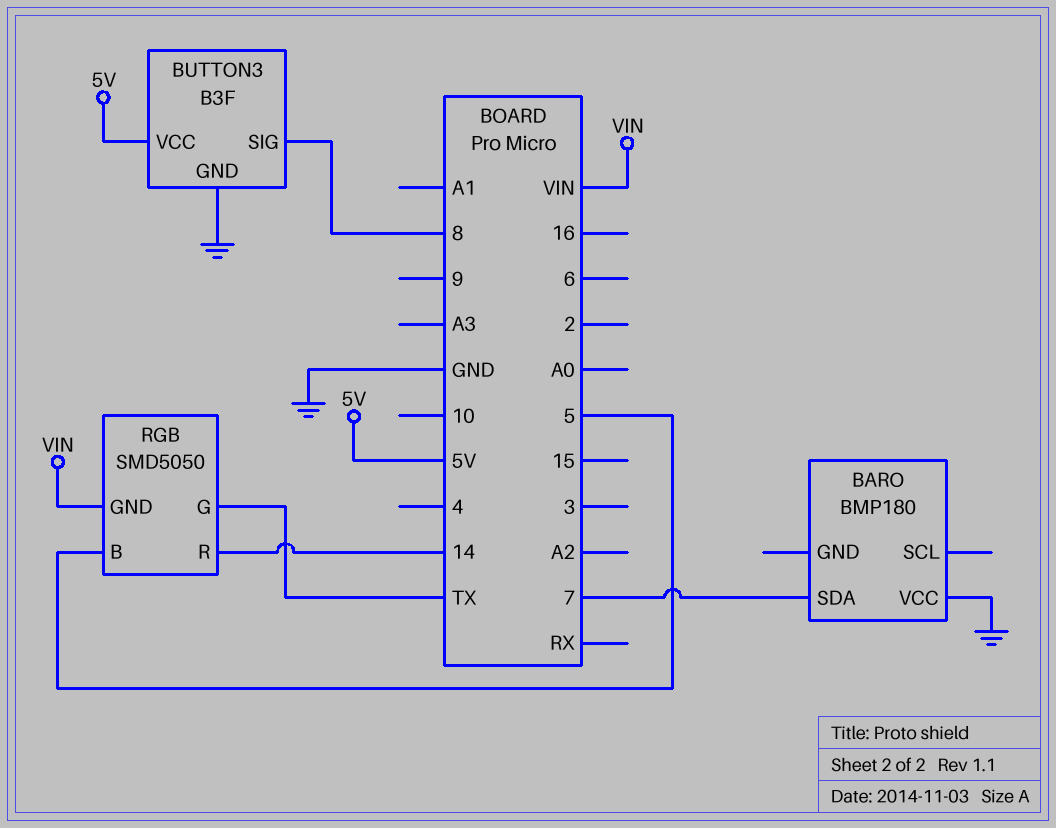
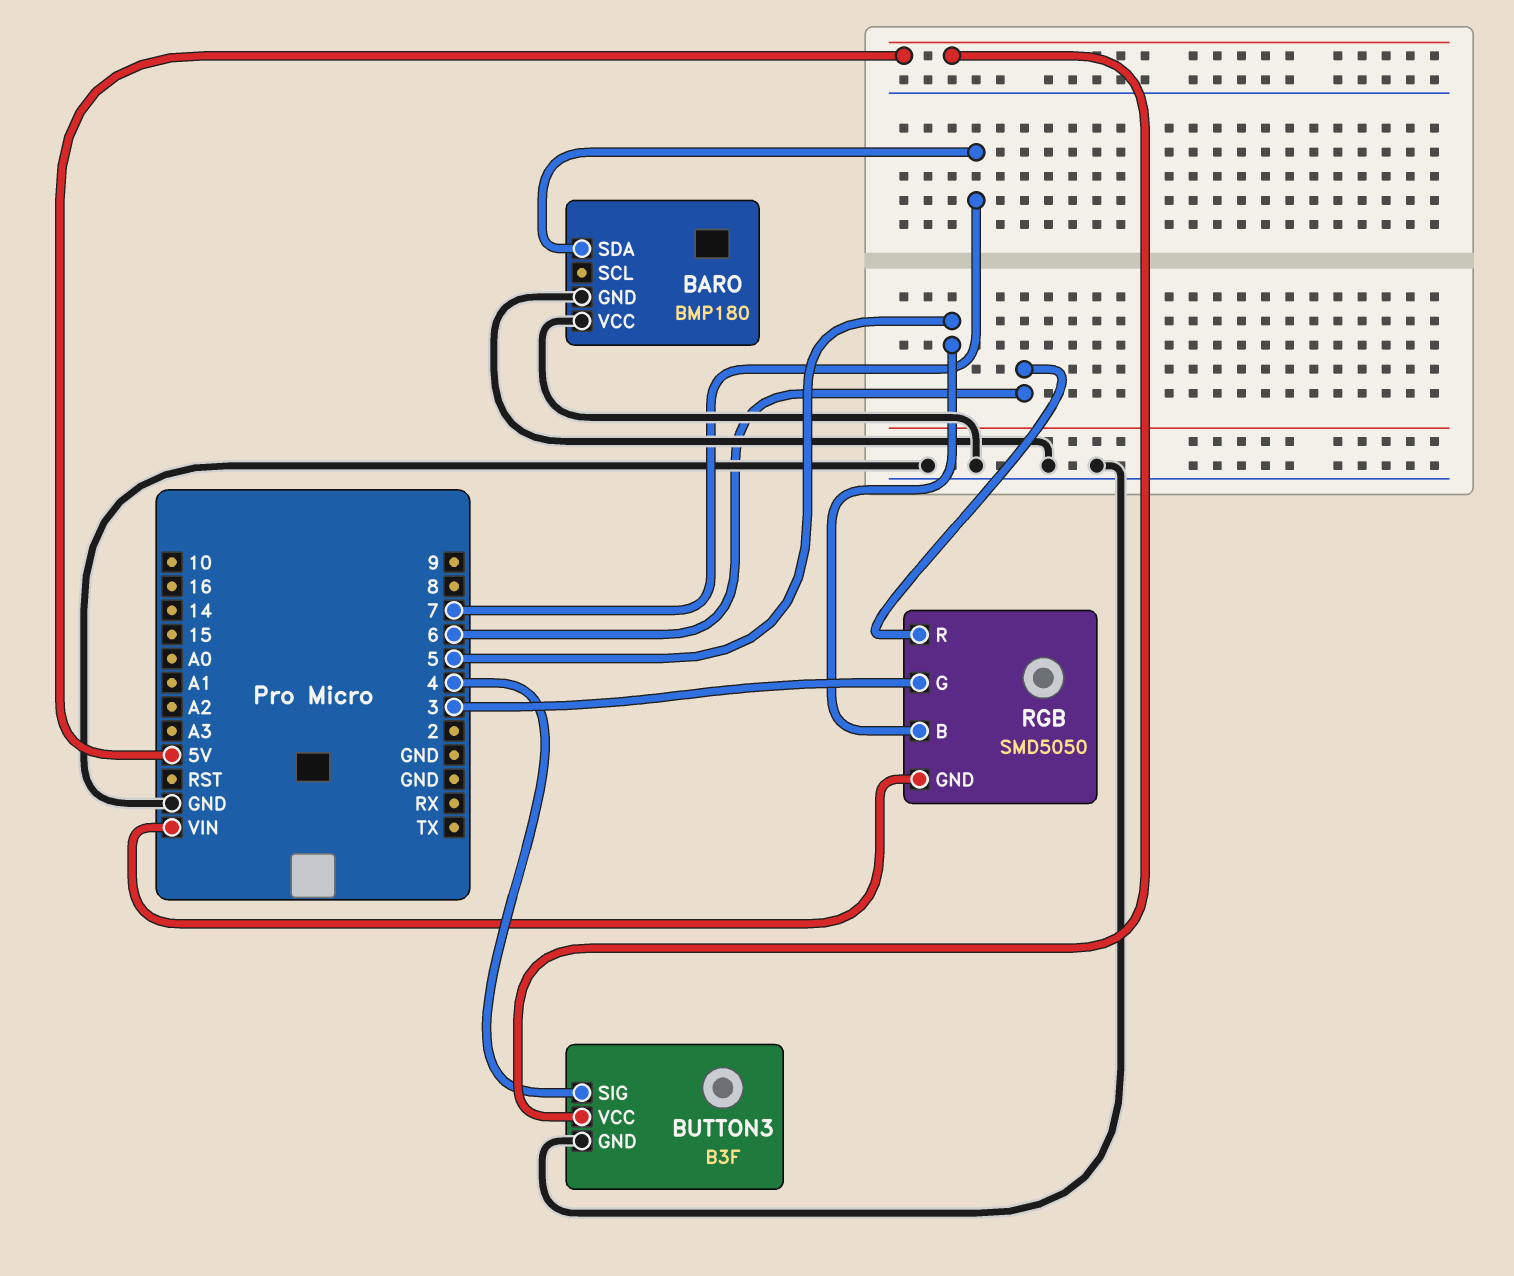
BARO pin GND: none -> GND
BUTTON3 pin SIG: 8 -> 4
RGB pin G: TX -> 3
RGB pin R: 14 -> 6

